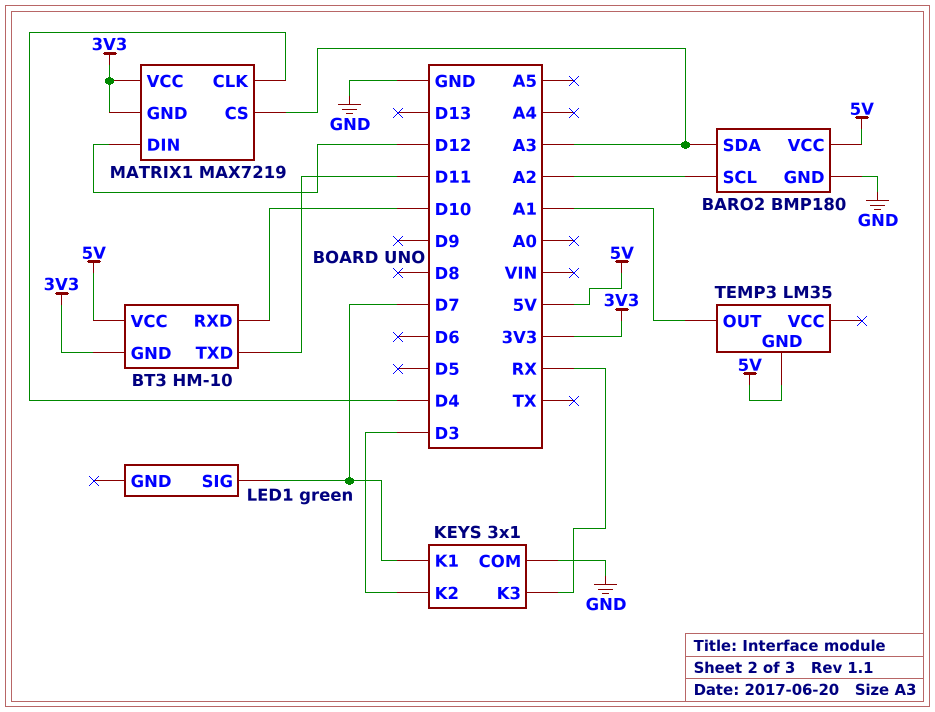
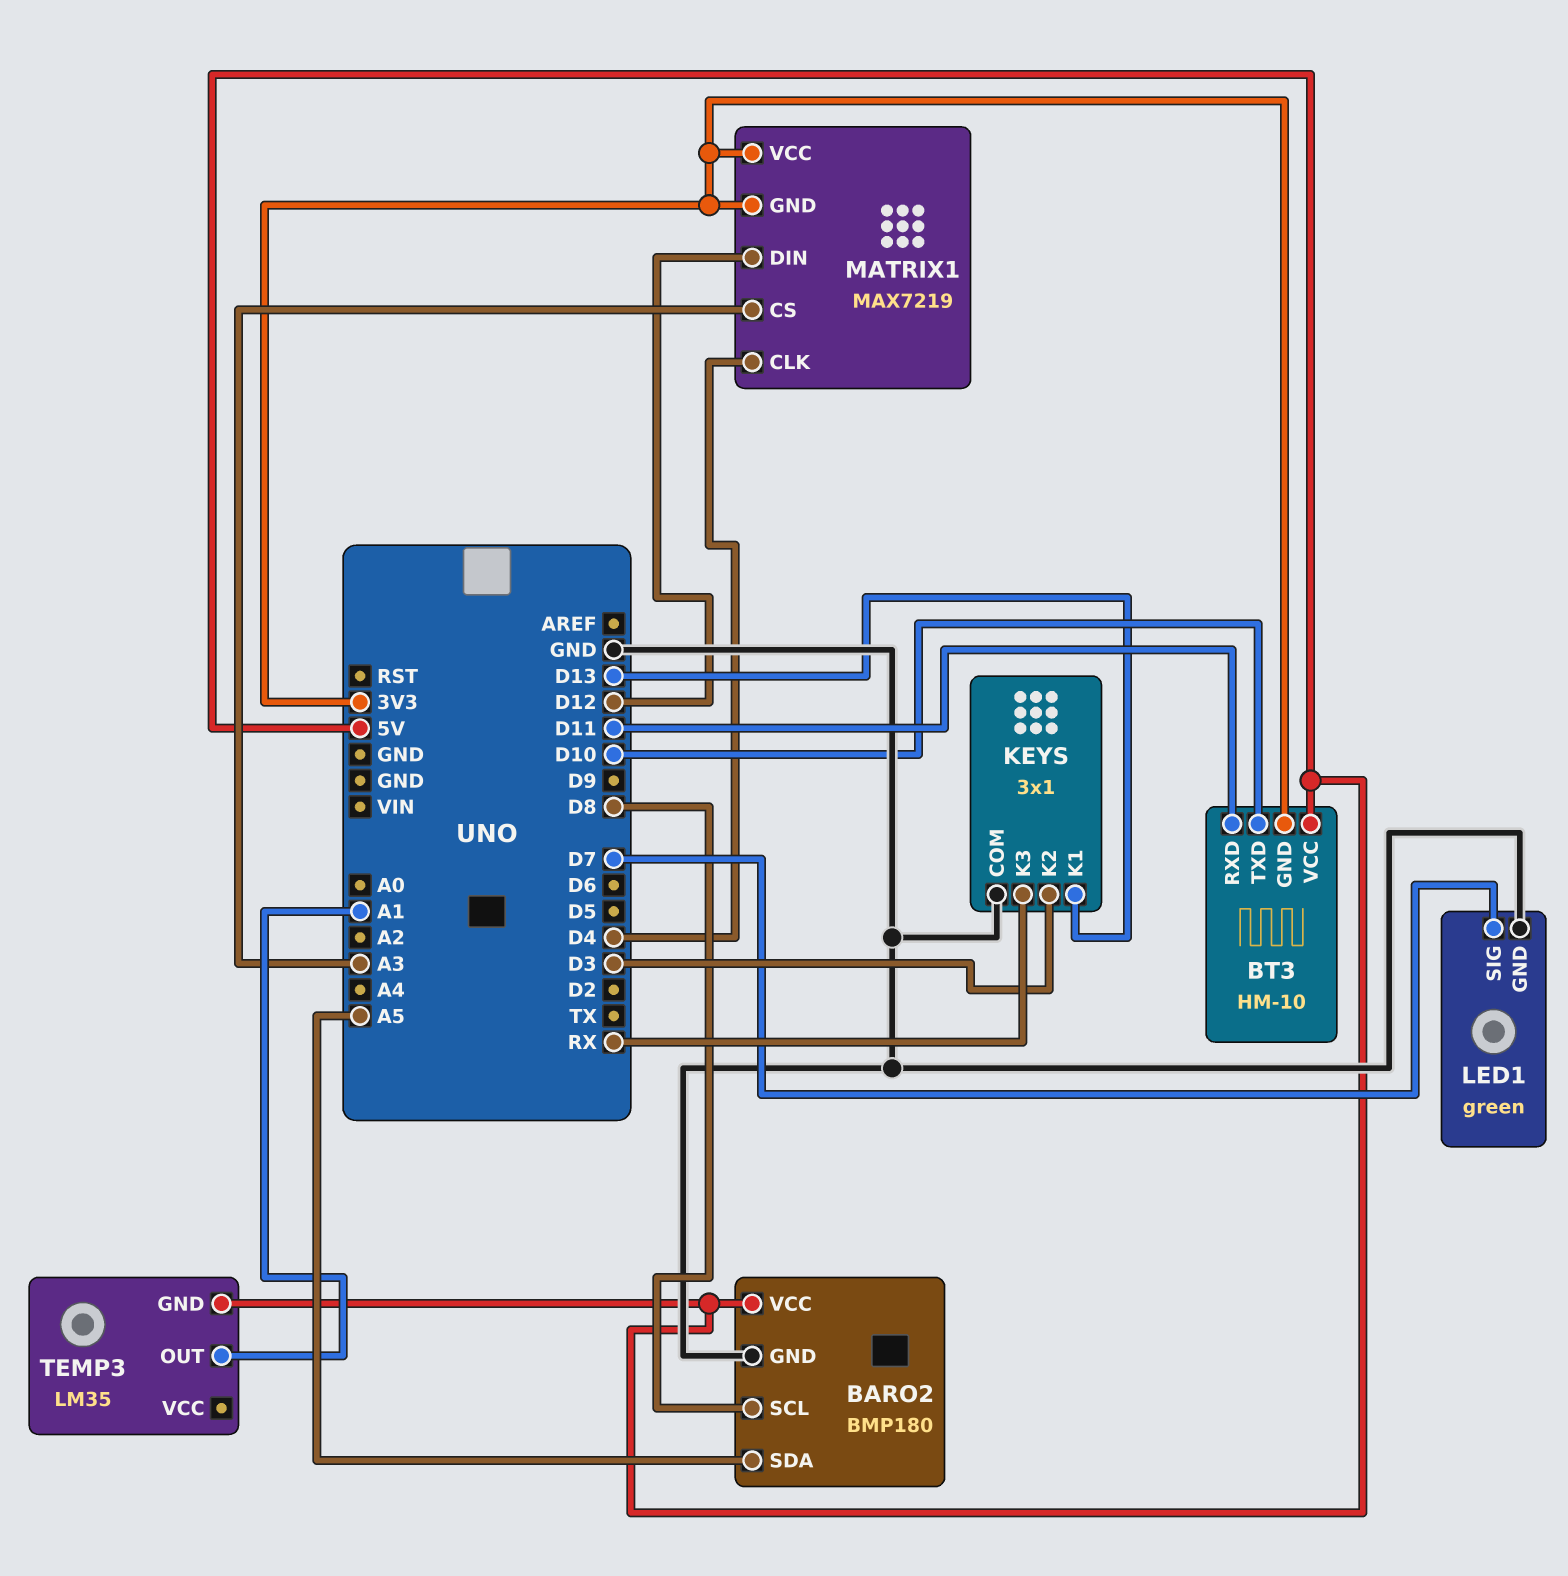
BARO2 pin SCL: A2 -> D8
BARO2 pin SDA: A3 -> A5
BT3 pin RXD: D10 -> D11
BT3 pin TXD: D11 -> D10
KEYS pin K1: D7 -> D13
LED1 pin GND: none -> GND

